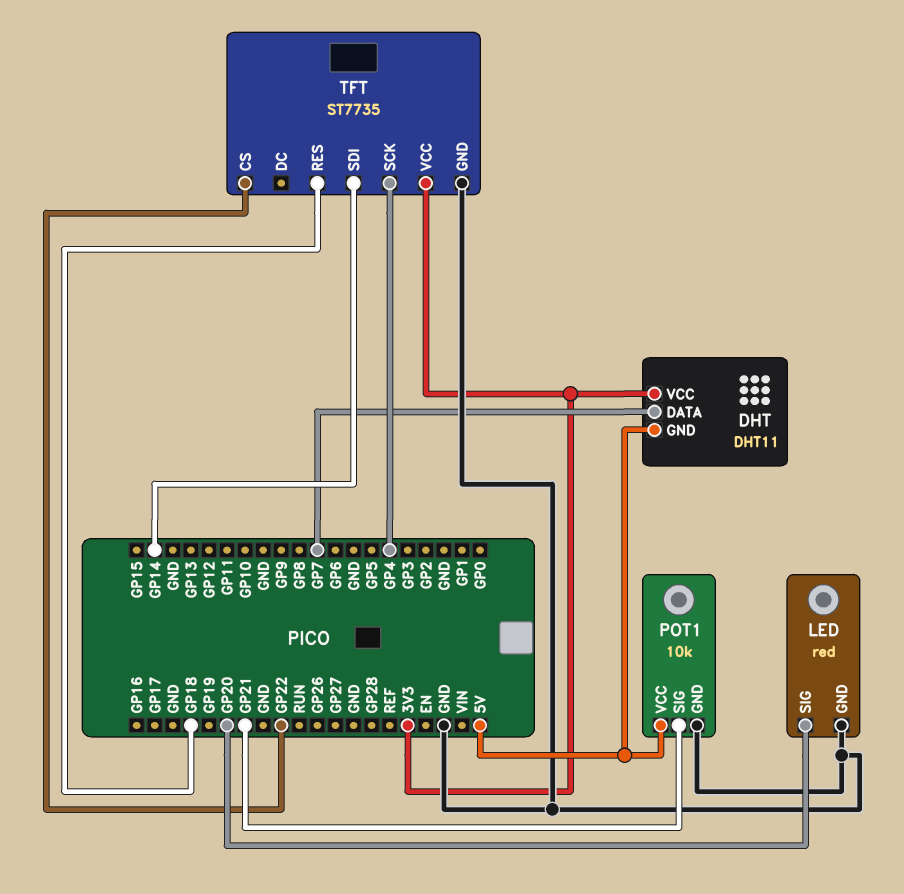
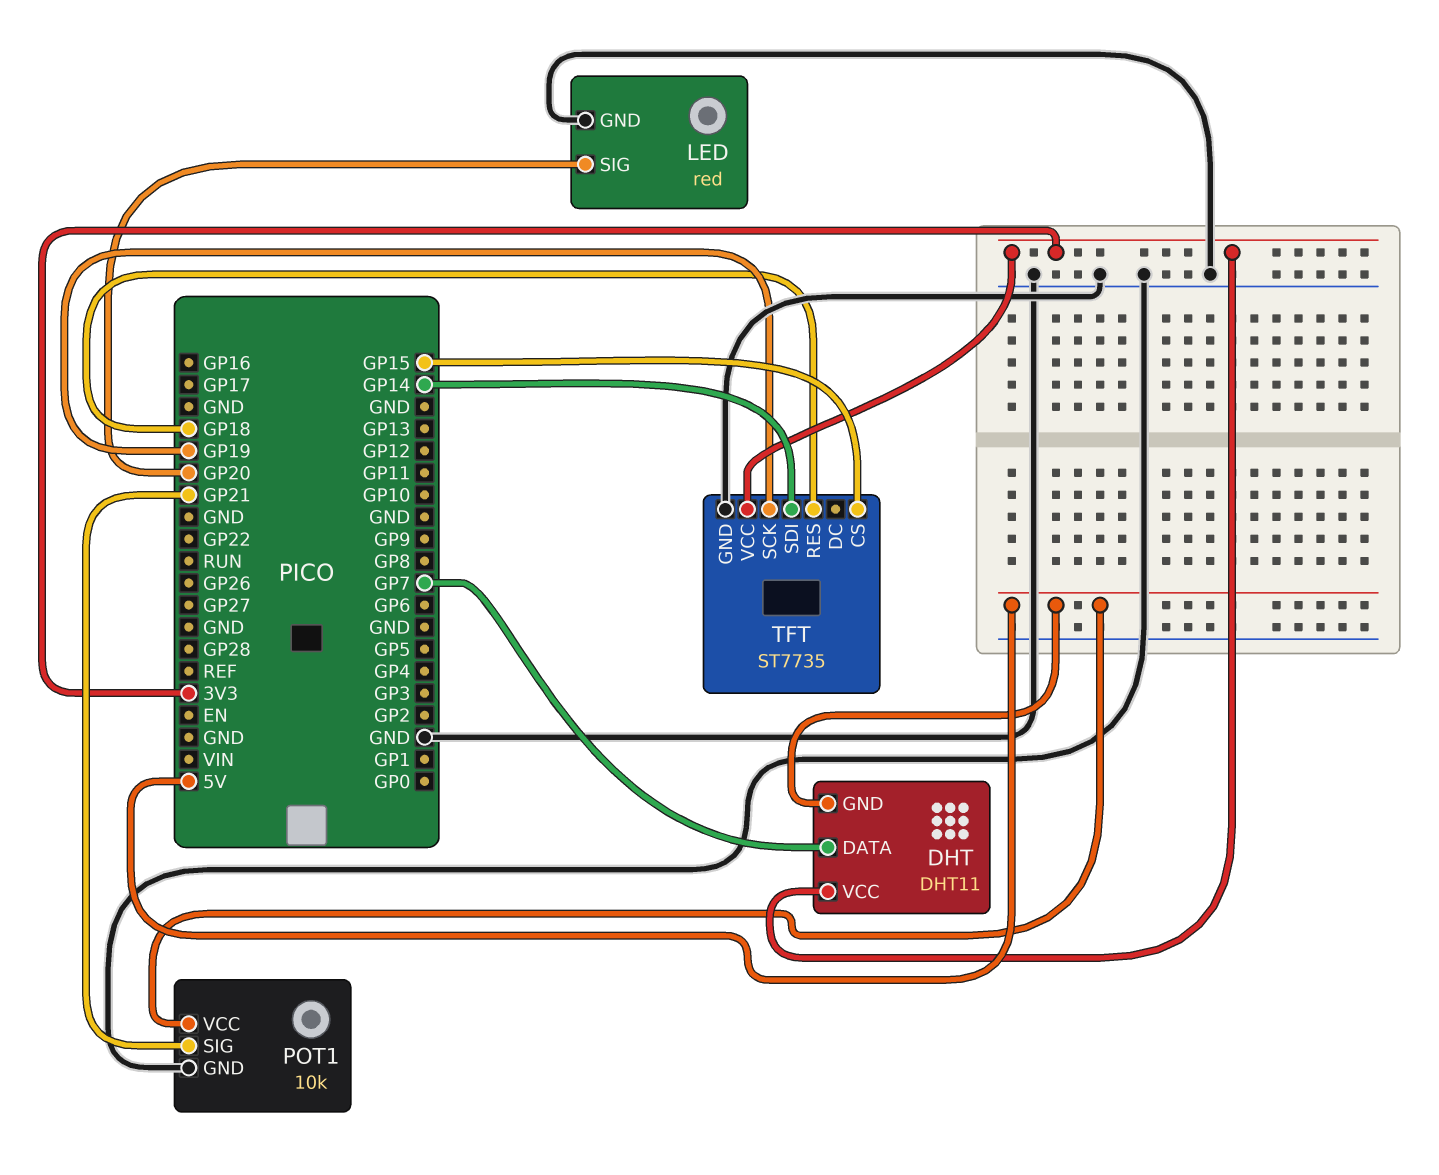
TFT pin CS: GP22 -> GP15
TFT pin SCK: GP4 -> GP19

